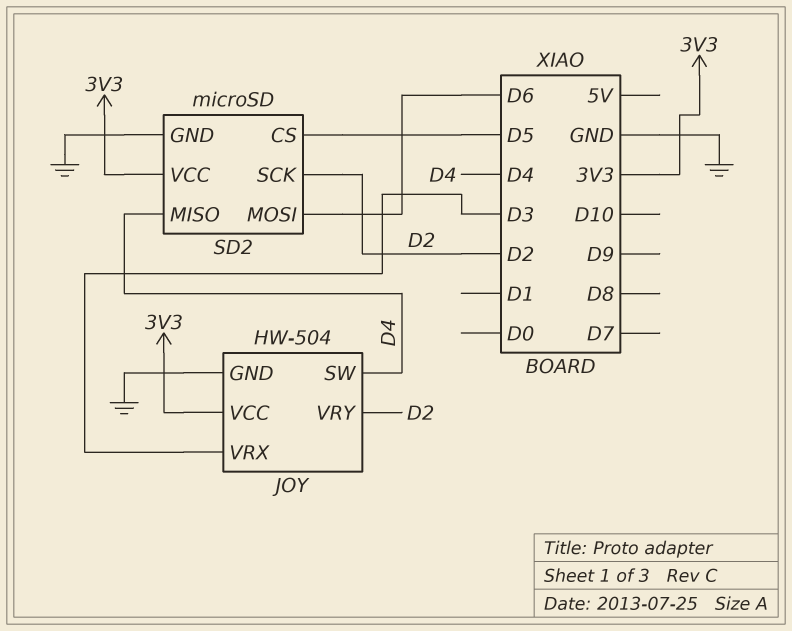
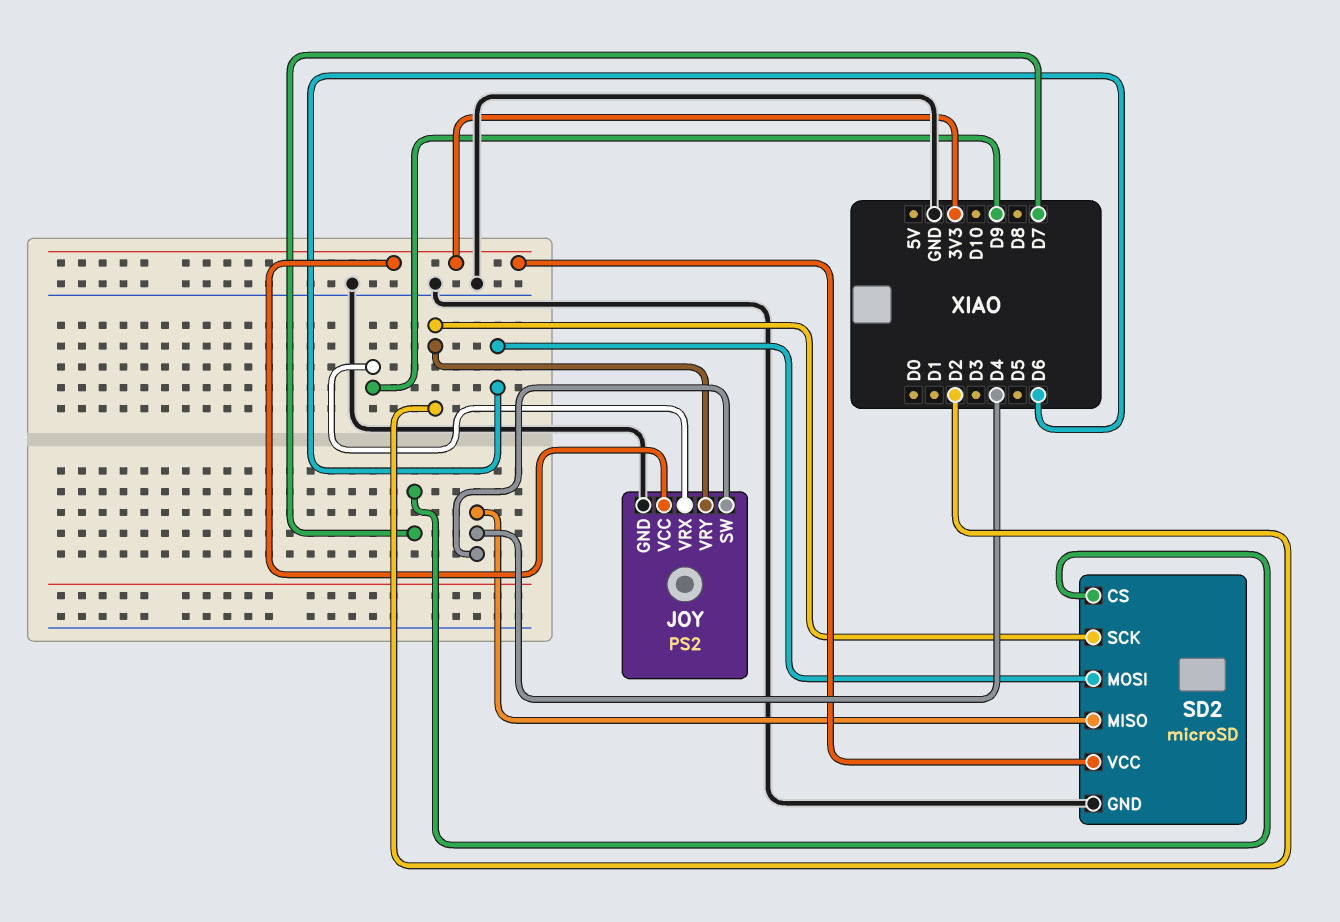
JOY: HW-504 -> PS2
JOY pin VRX: D3 -> D9
SD2 pin CS: D5 -> D7

